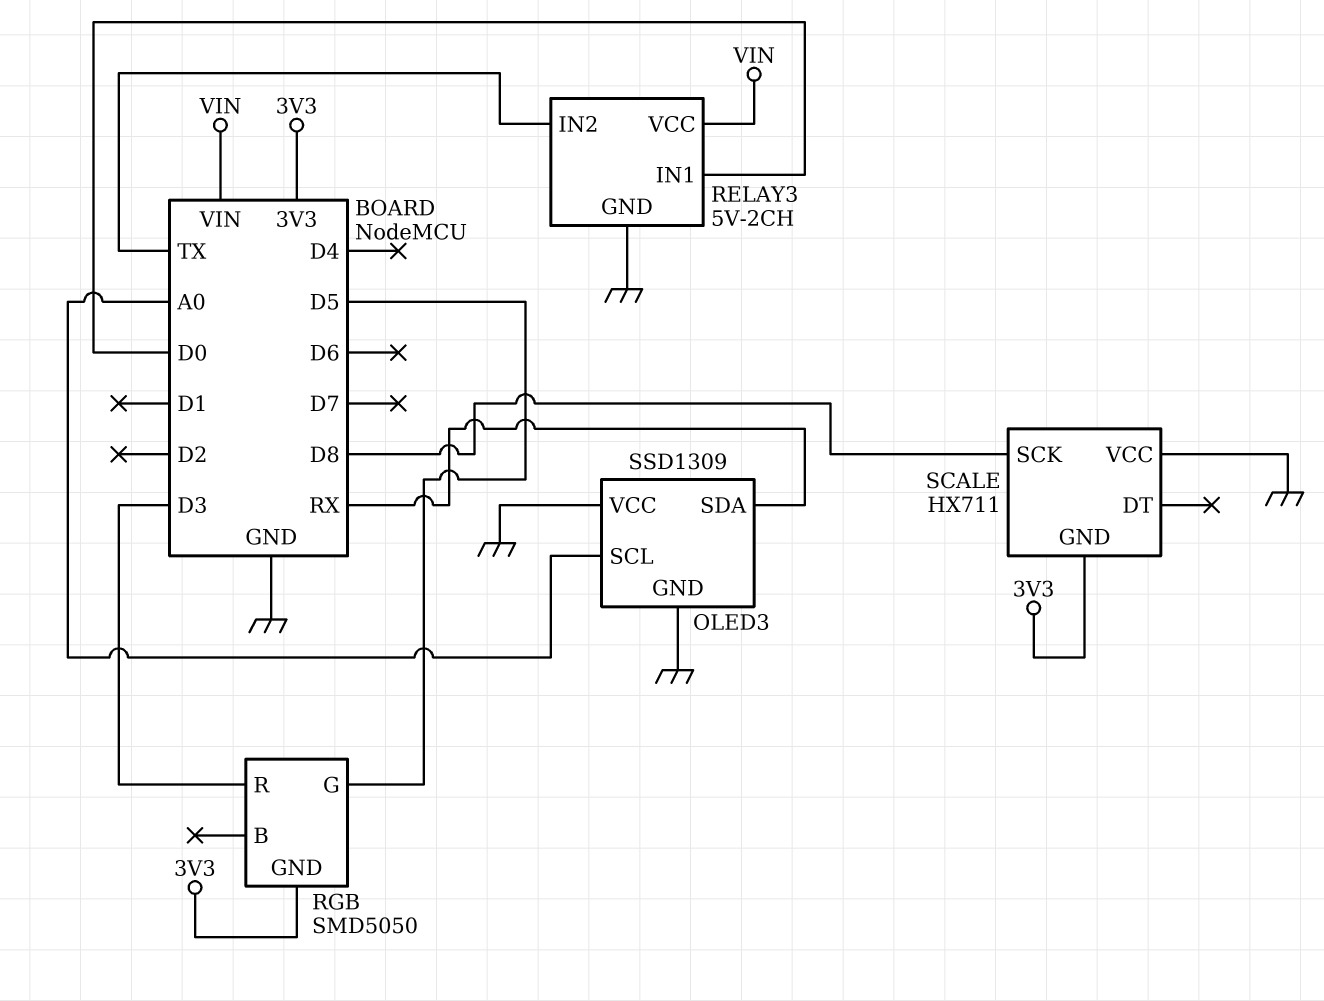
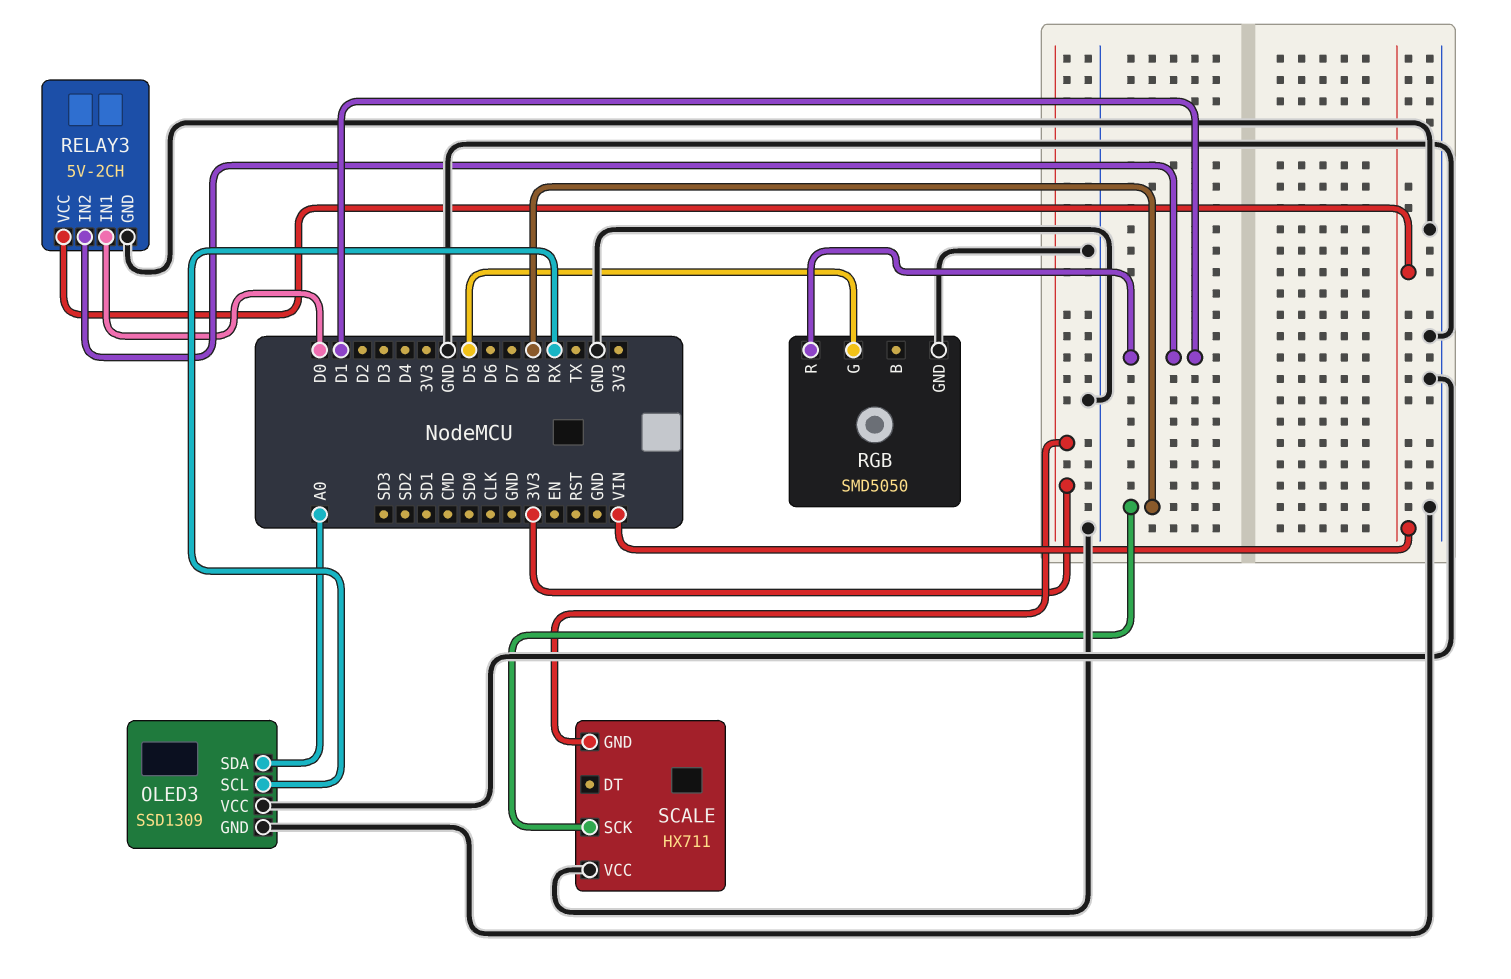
OLED3 pin SCL: A0 -> RX
OLED3 pin SDA: RX -> A0
RELAY3 pin IN2: TX -> D1
RGB pin GND: 3V3 -> GND
RGB pin R: D3 -> D1

